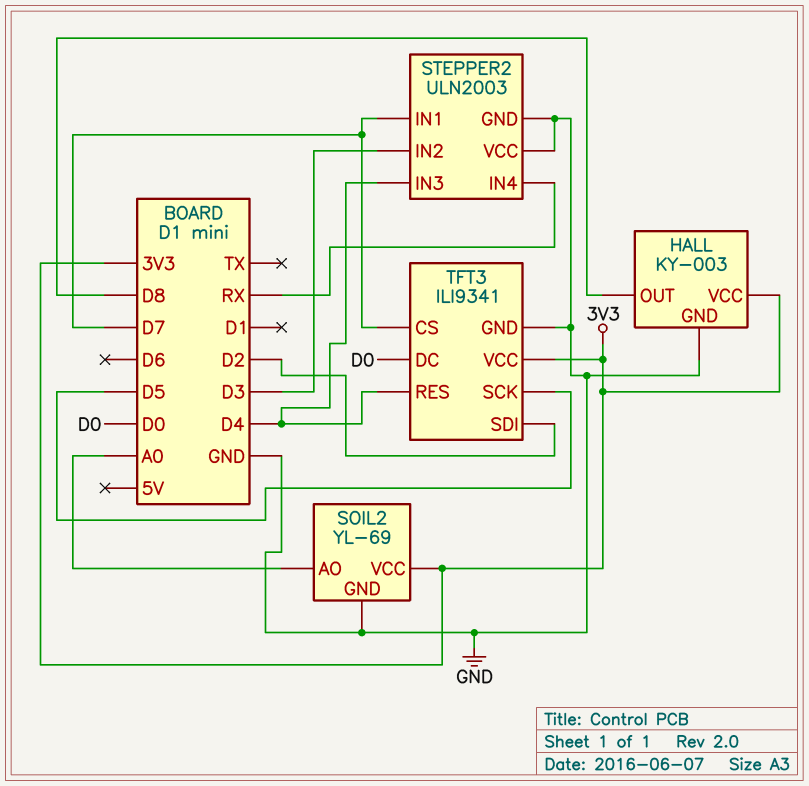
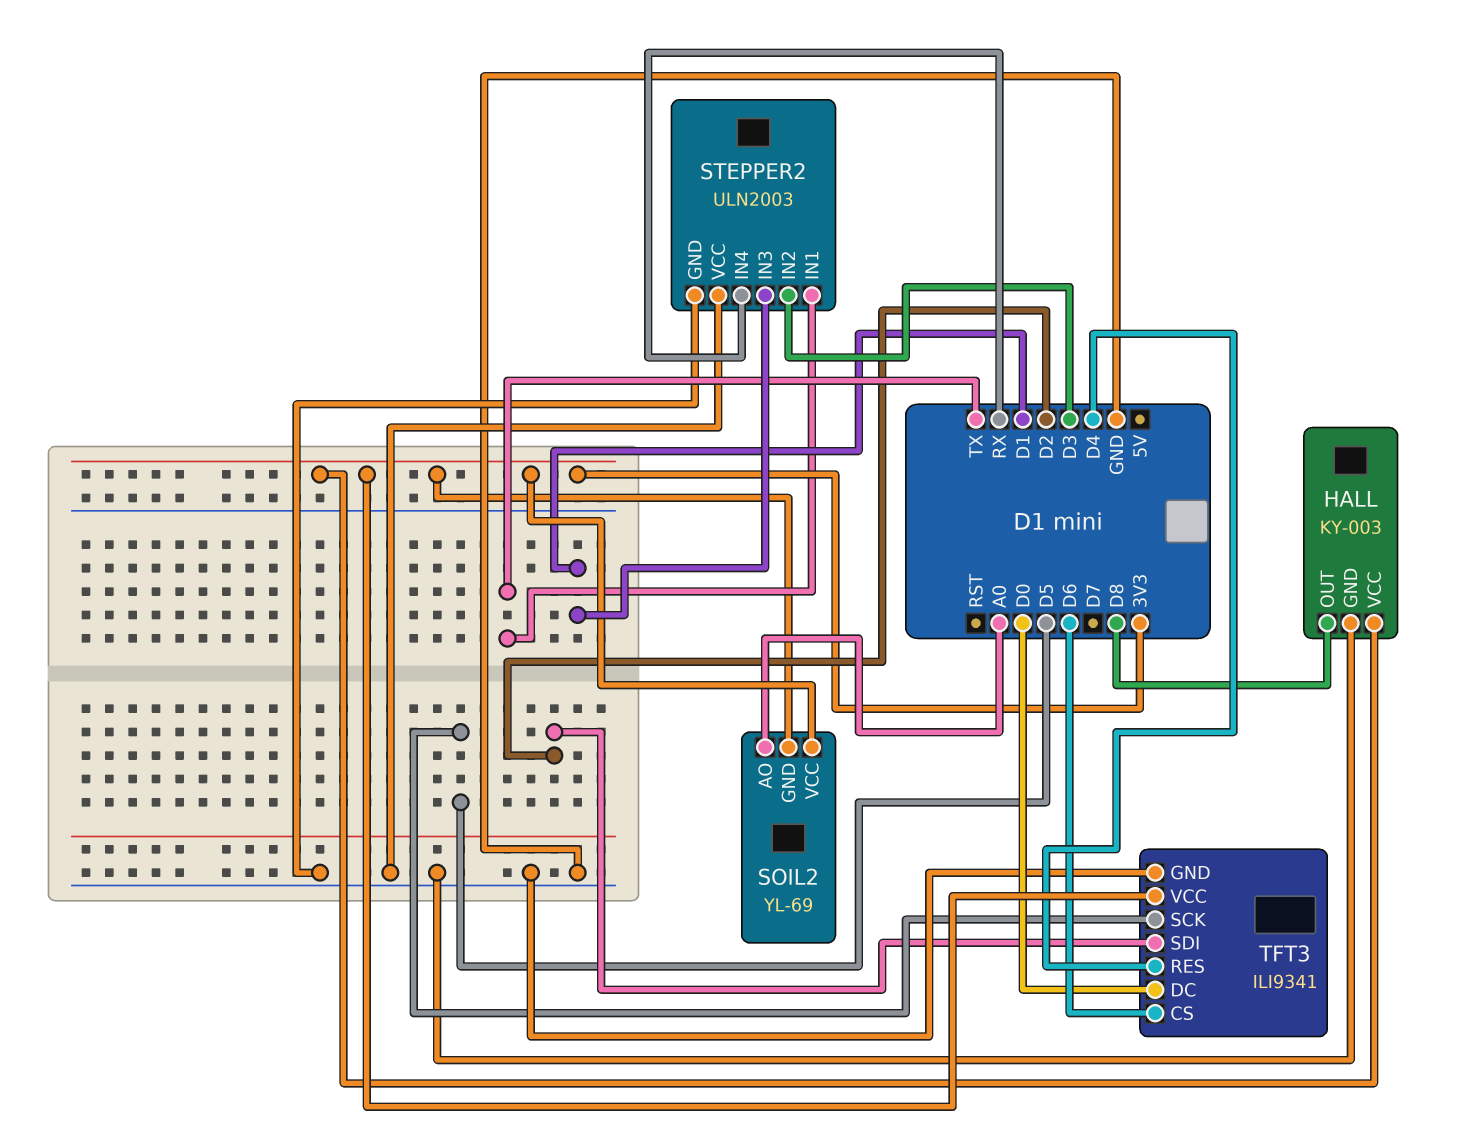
SOIL2 pin GND: GND -> 3V3
STEPPER2 pin IN1: D7 -> TX
STEPPER2 pin IN3: D4 -> D1
TFT3 pin CS: D7 -> D6

